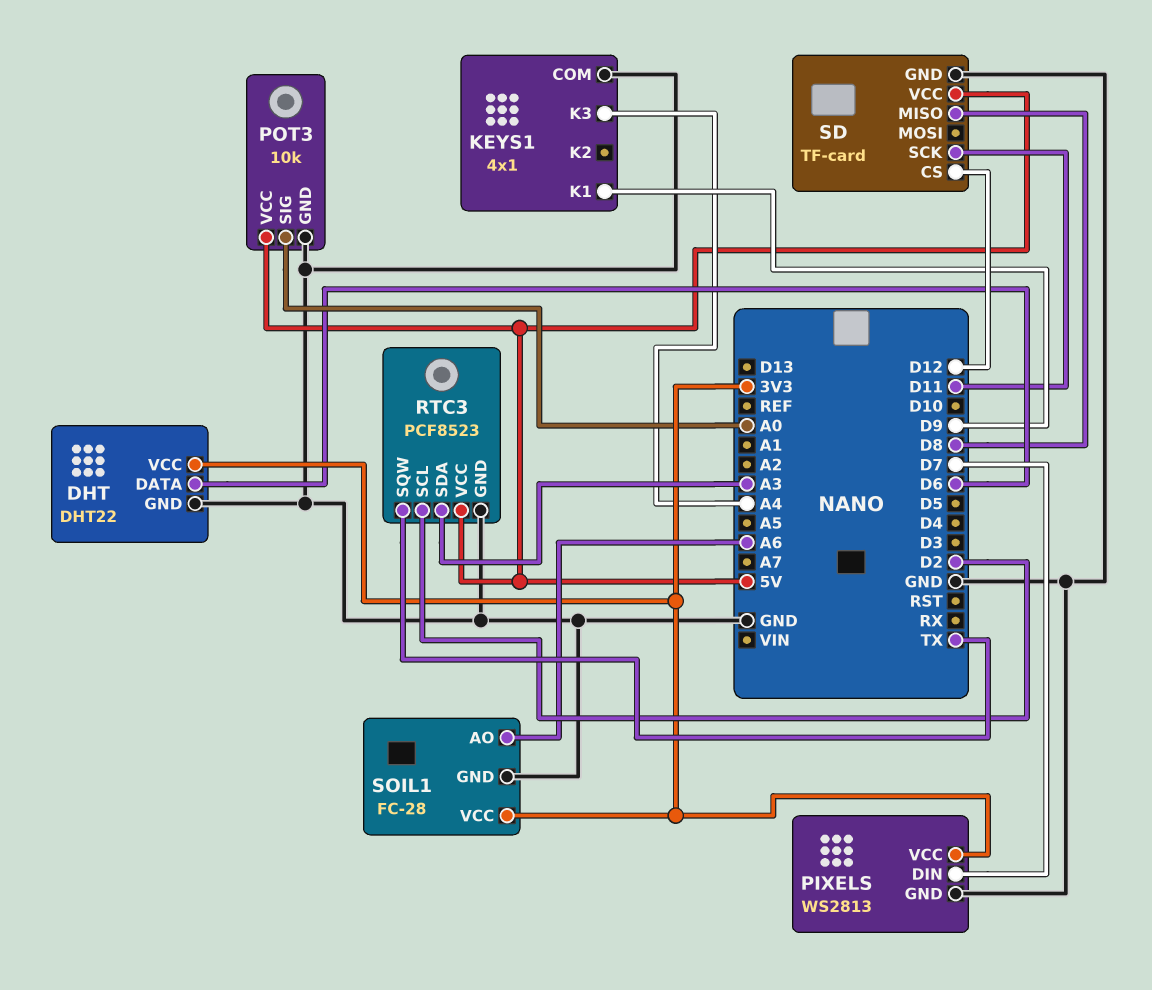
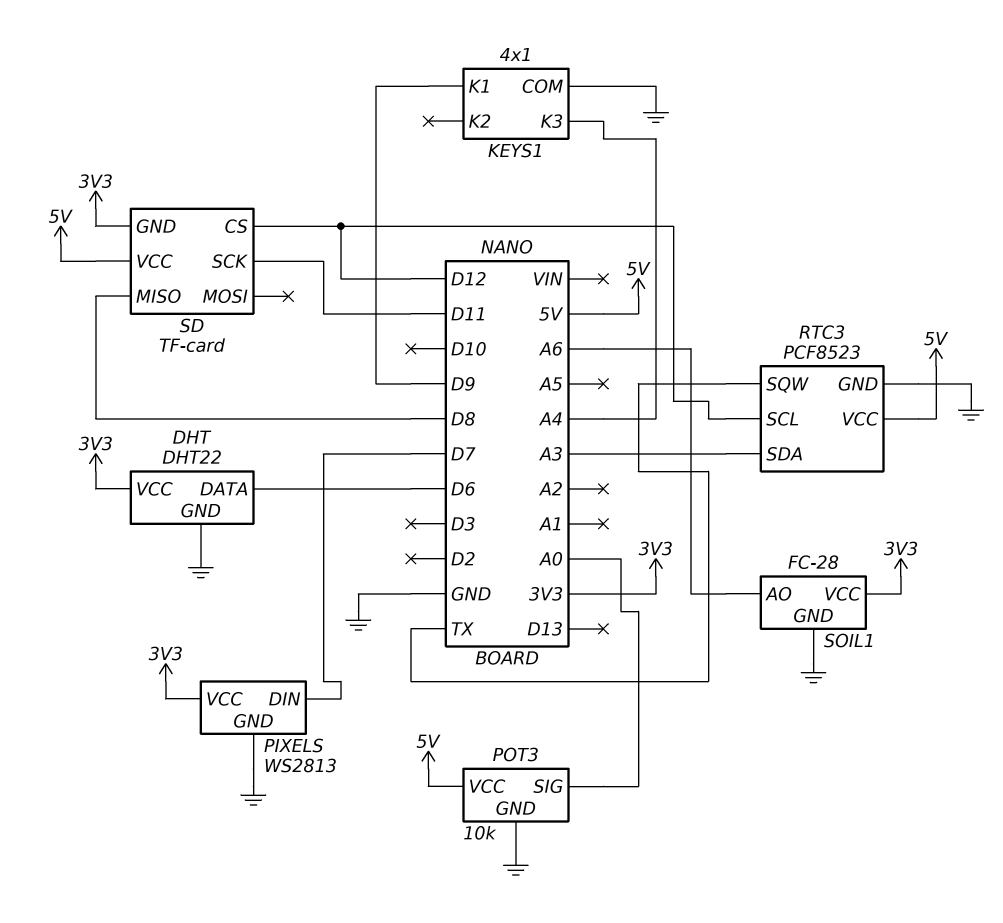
RTC3 pin SCL: D2 -> D12
SD pin GND: GND -> 3V3

